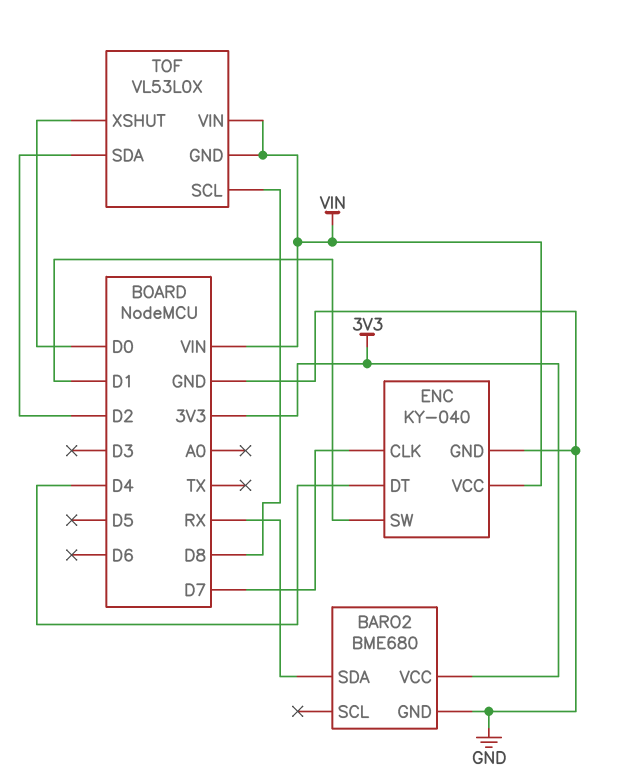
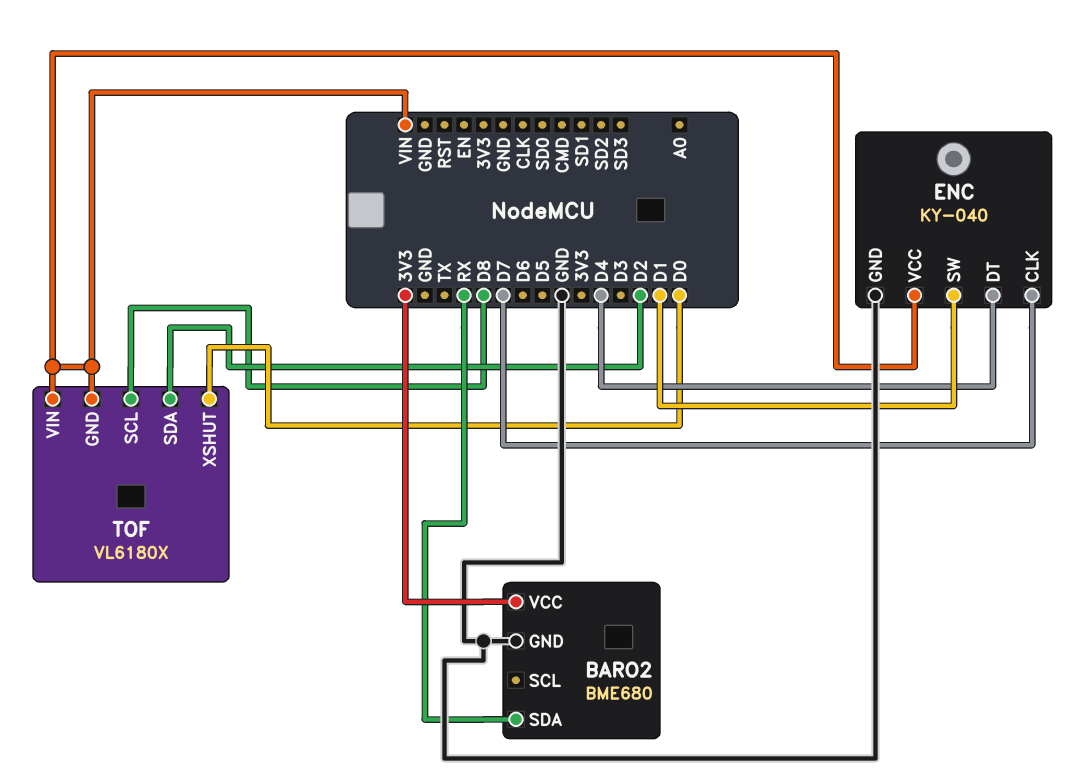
TOF: VL53L0X -> VL6180X

